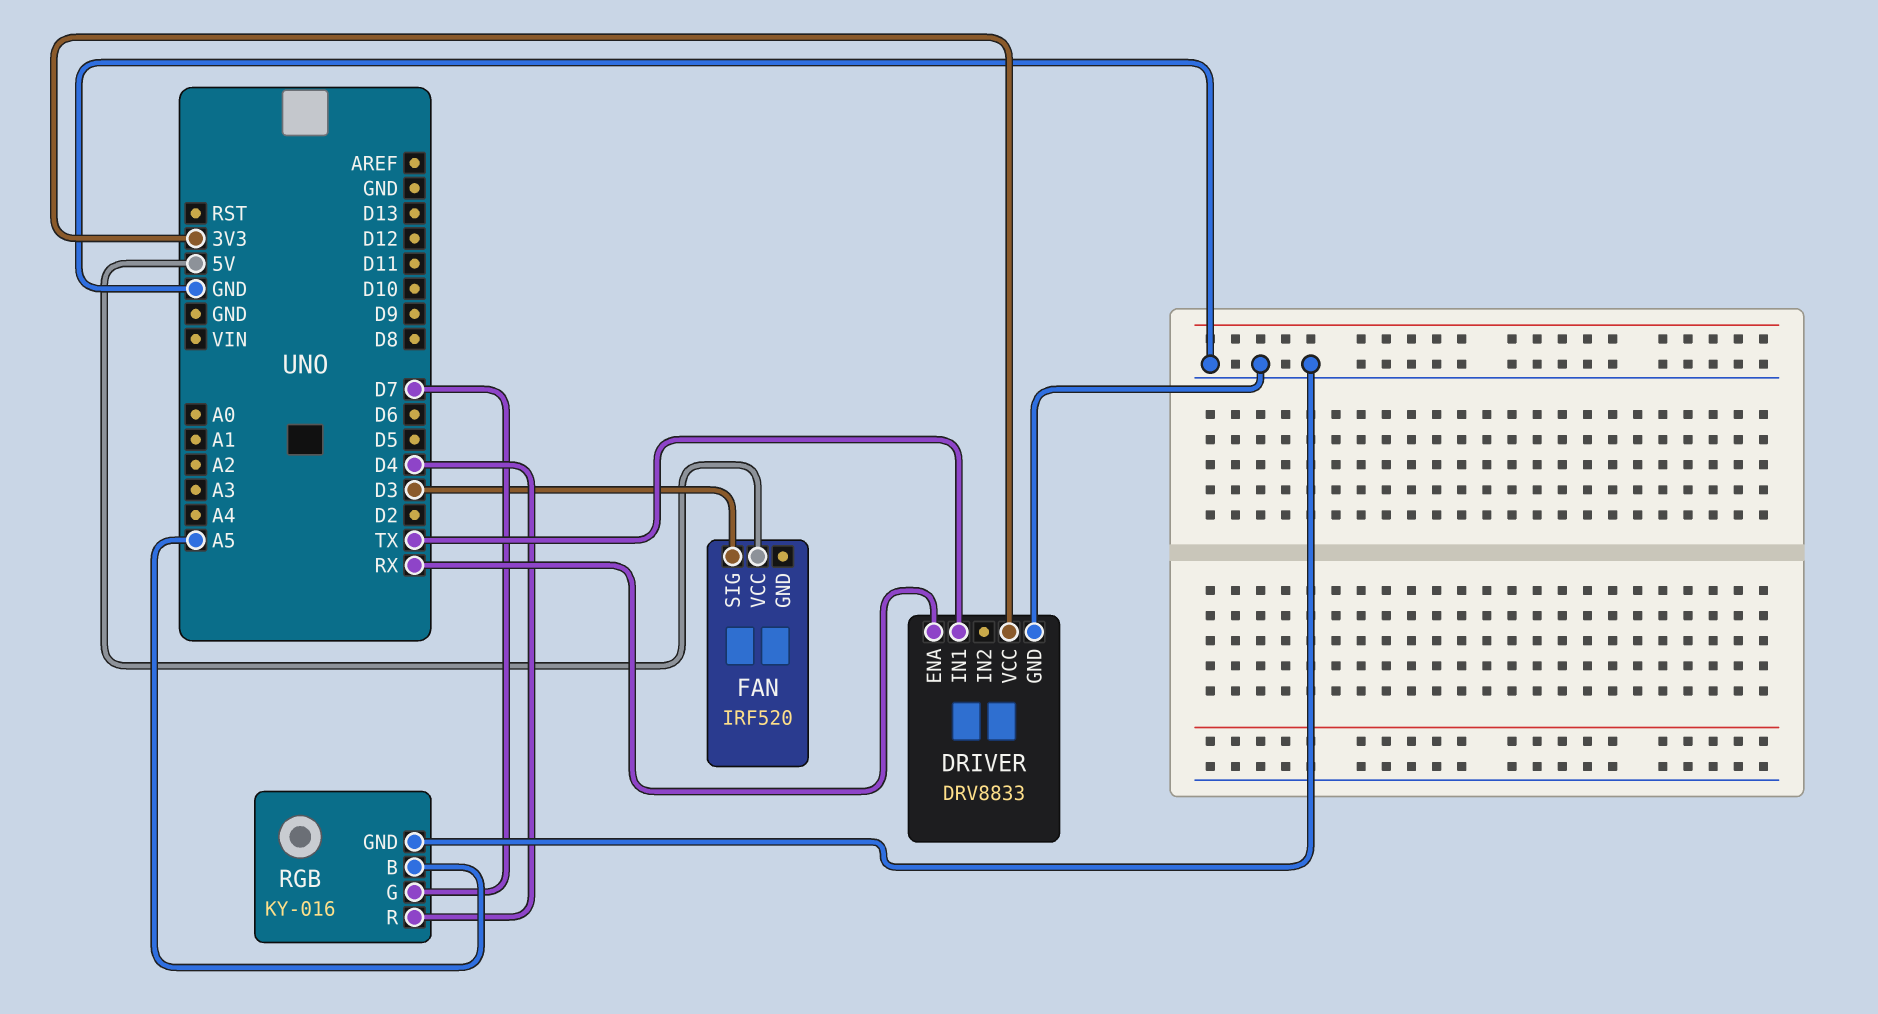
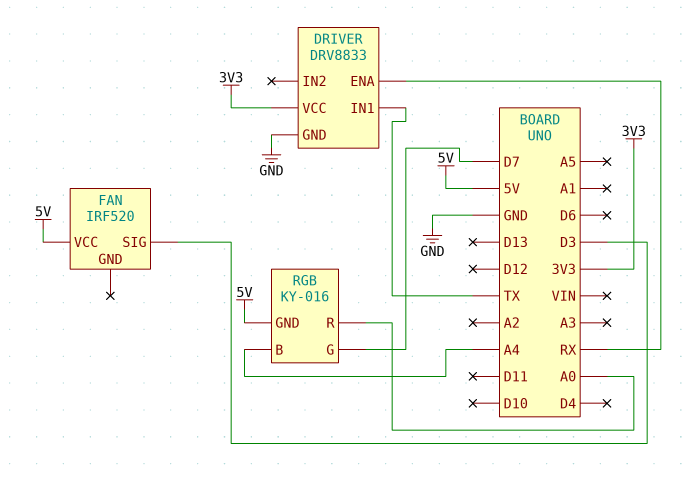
RGB pin B: A5 -> A4
RGB pin GND: GND -> 5V
RGB pin R: D4 -> A0

